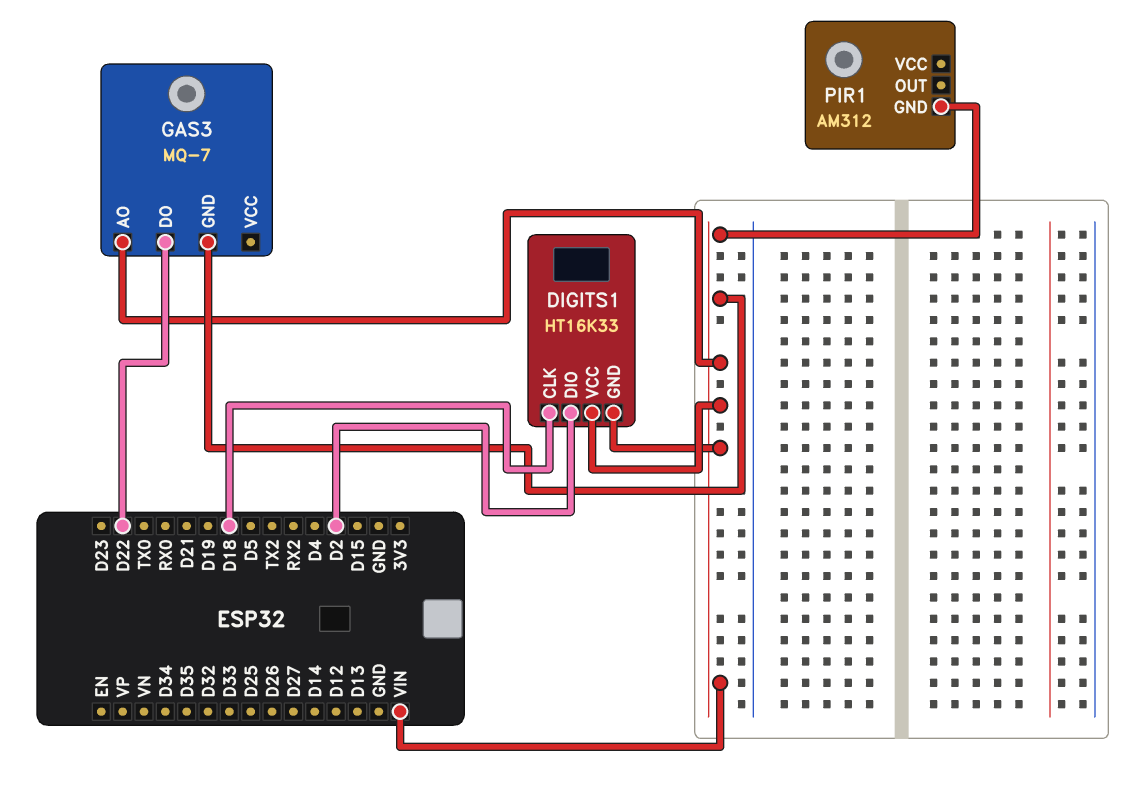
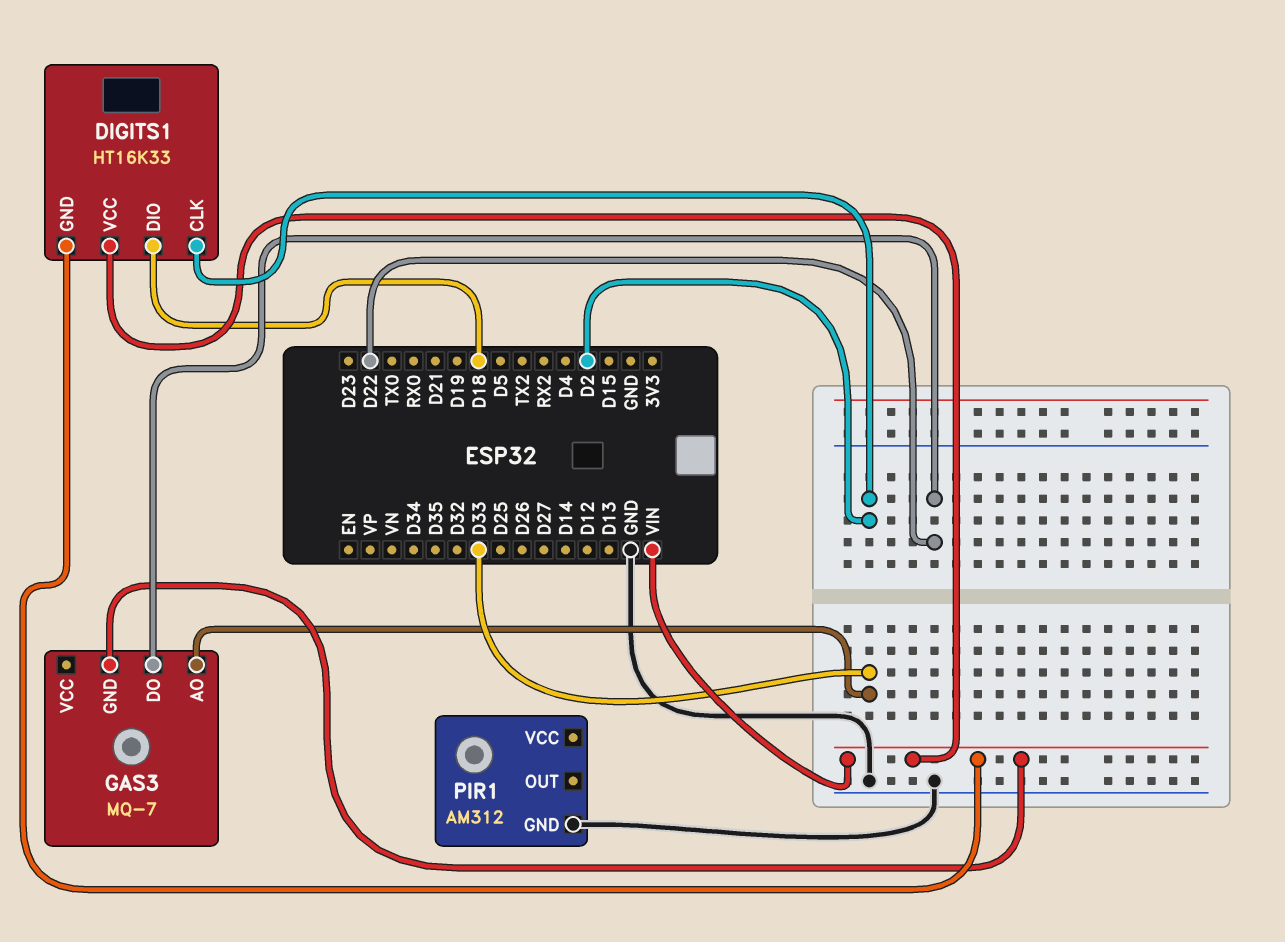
DIGITS1 pin CLK: D18 -> D2
DIGITS1 pin DIO: D2 -> D18
GAS3 pin AO: VIN -> D33
PIR1 pin GND: VIN -> GND

